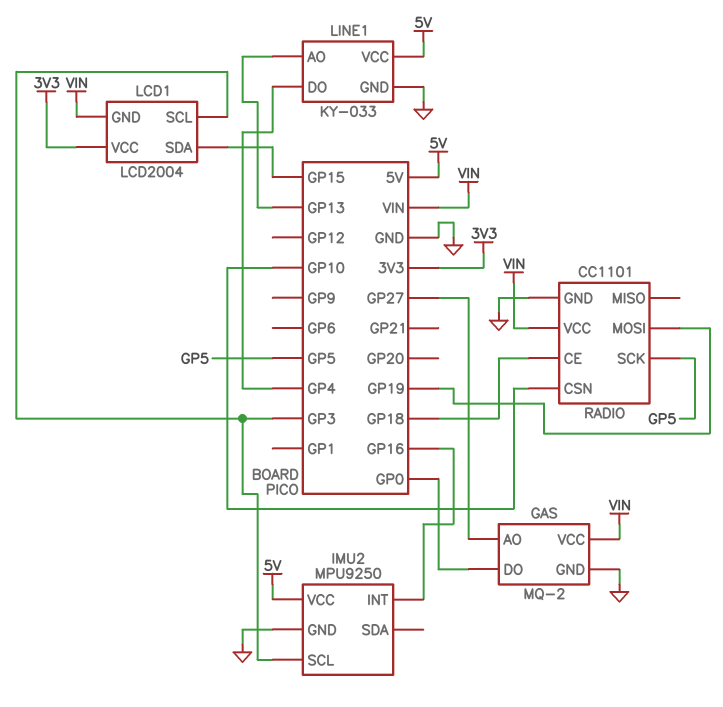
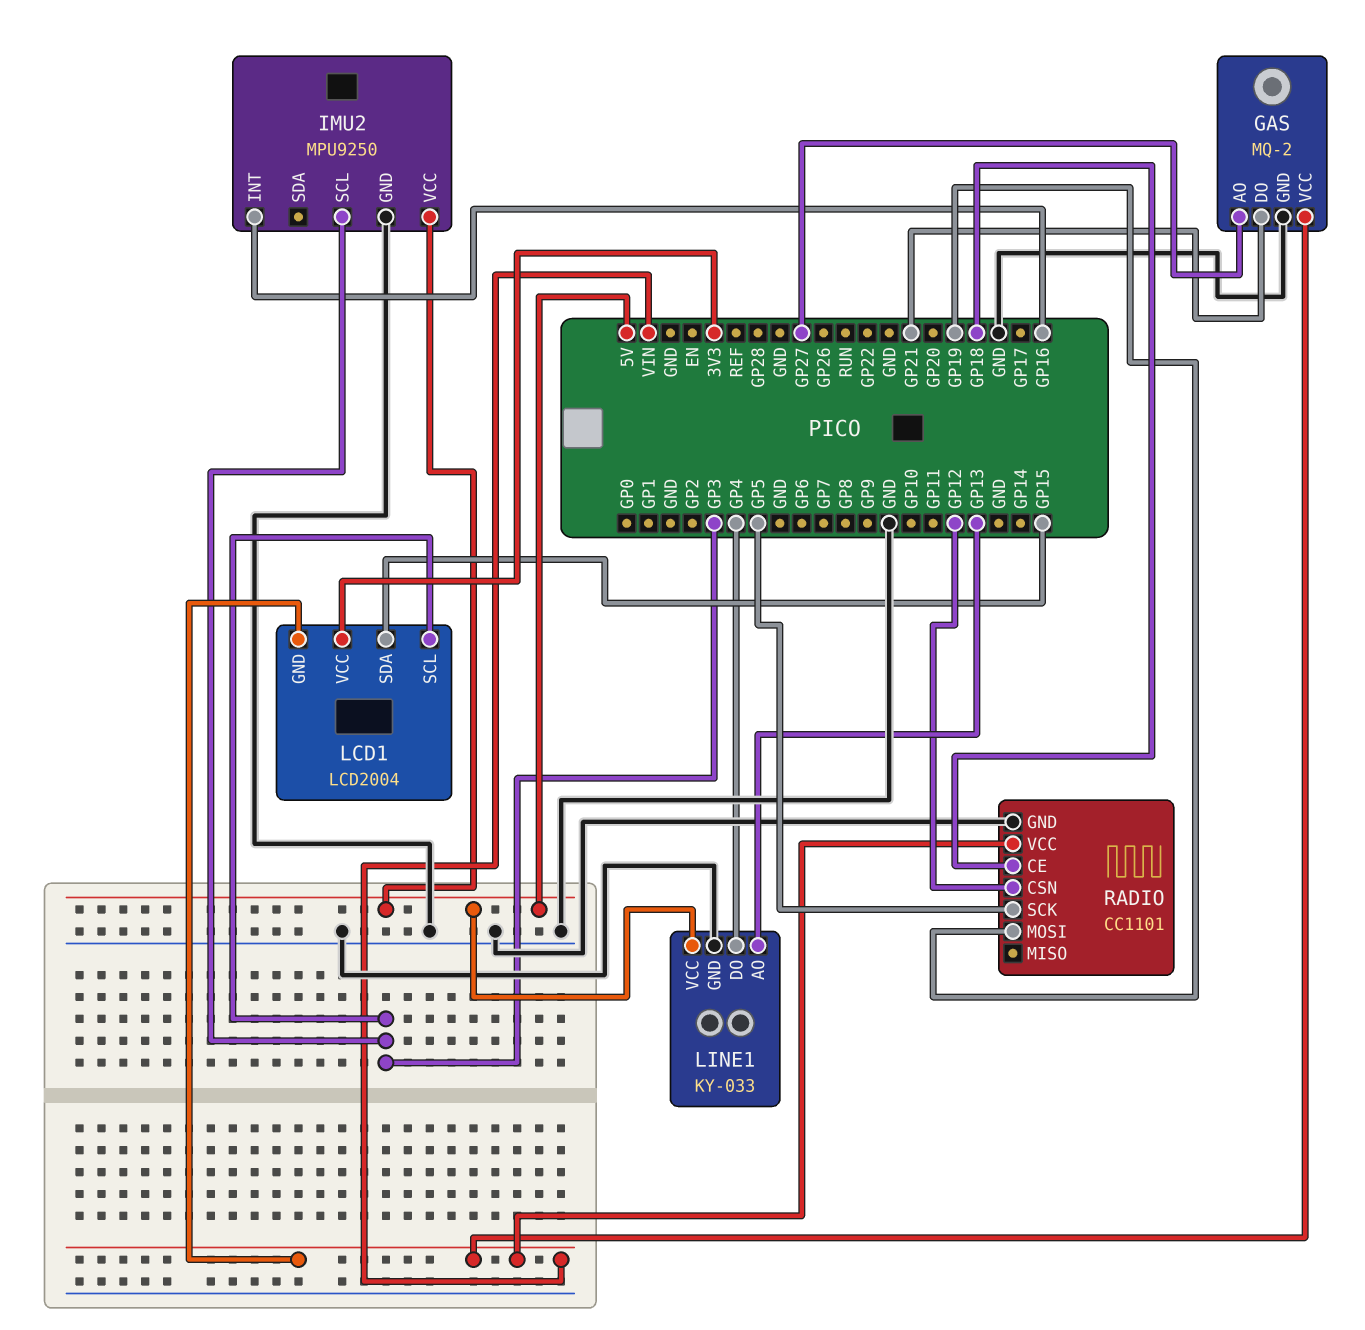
GAS pin DO: GP0 -> GP21
RADIO pin CSN: GP10 -> GP12

